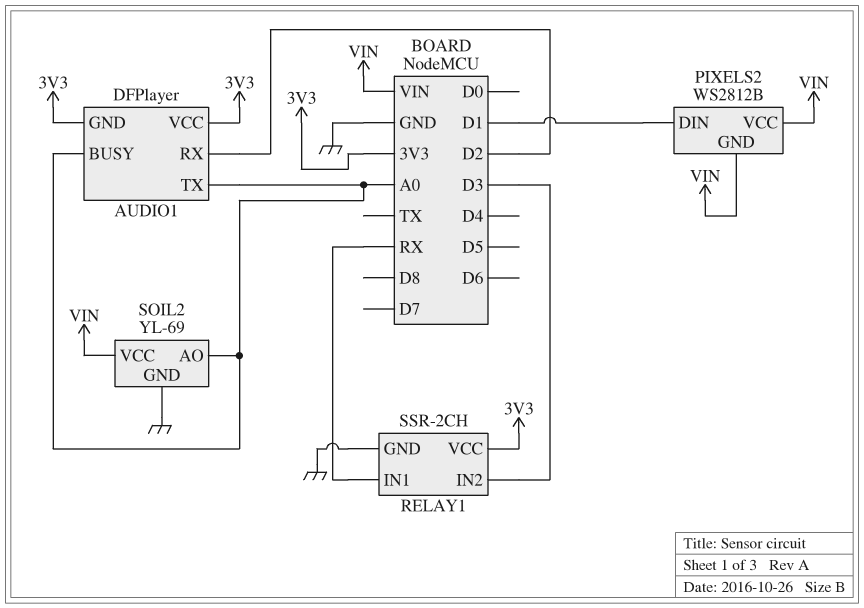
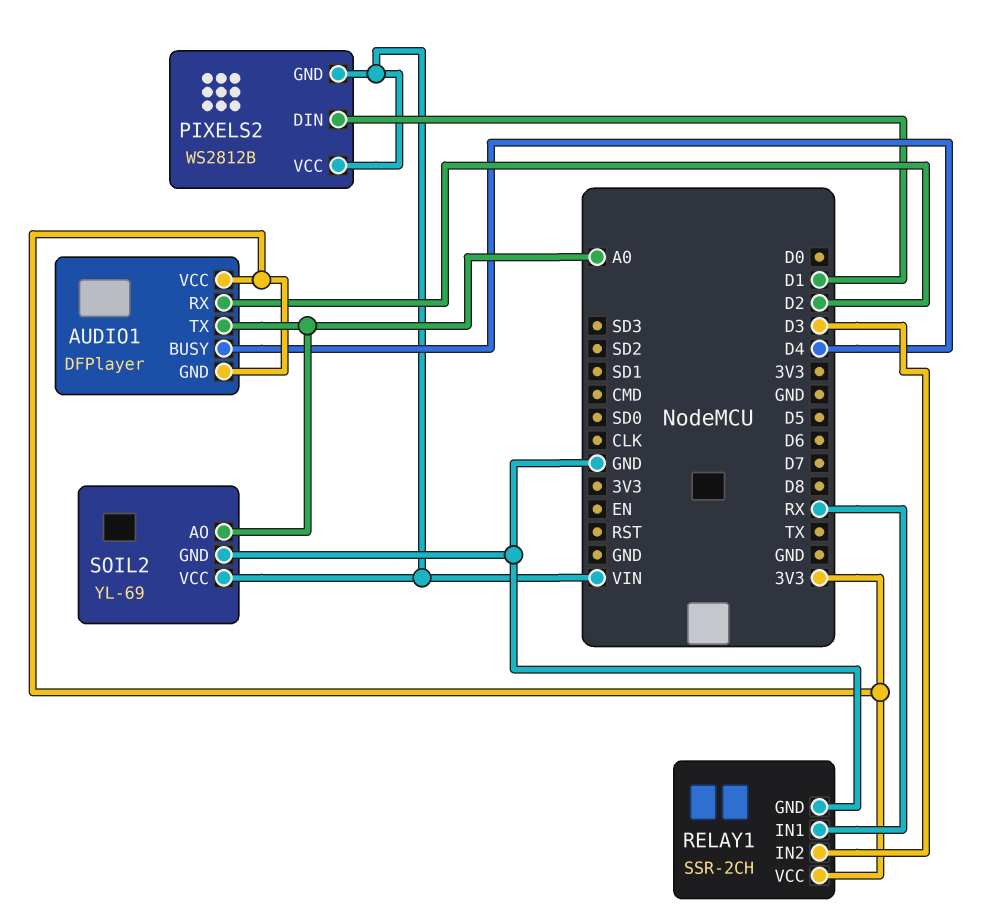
AUDIO1 pin BUSY: A0 -> D4

